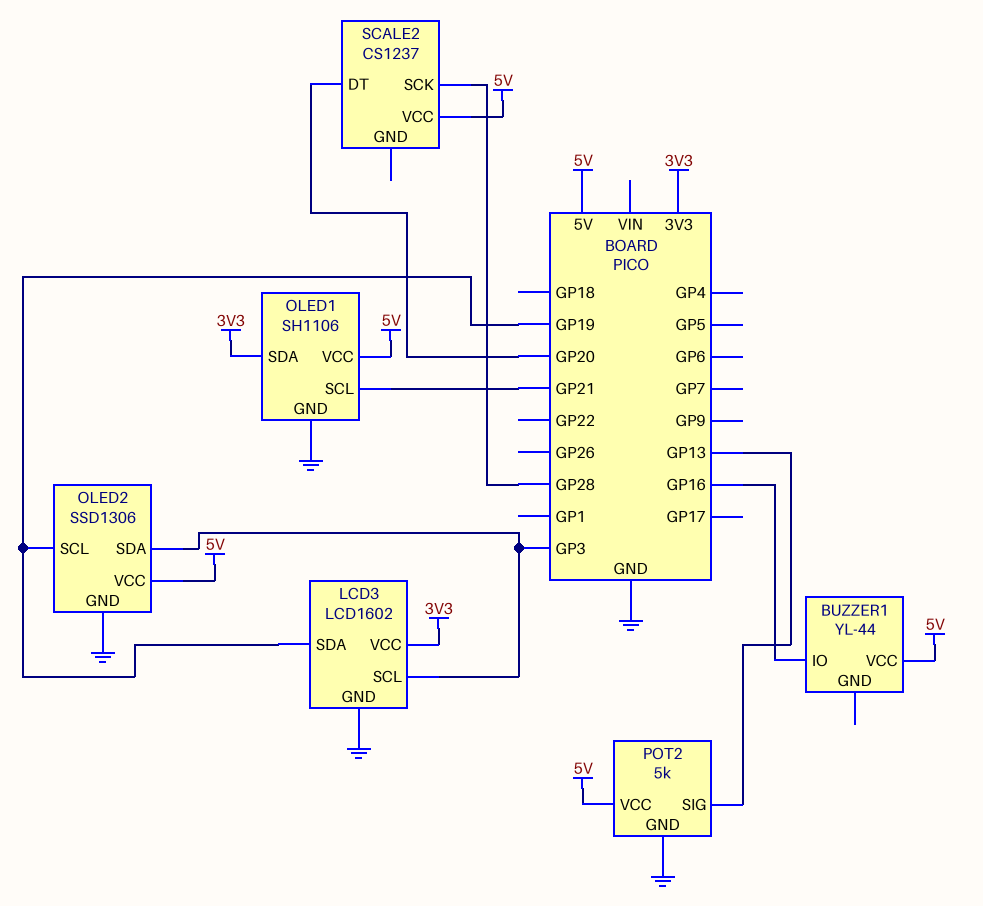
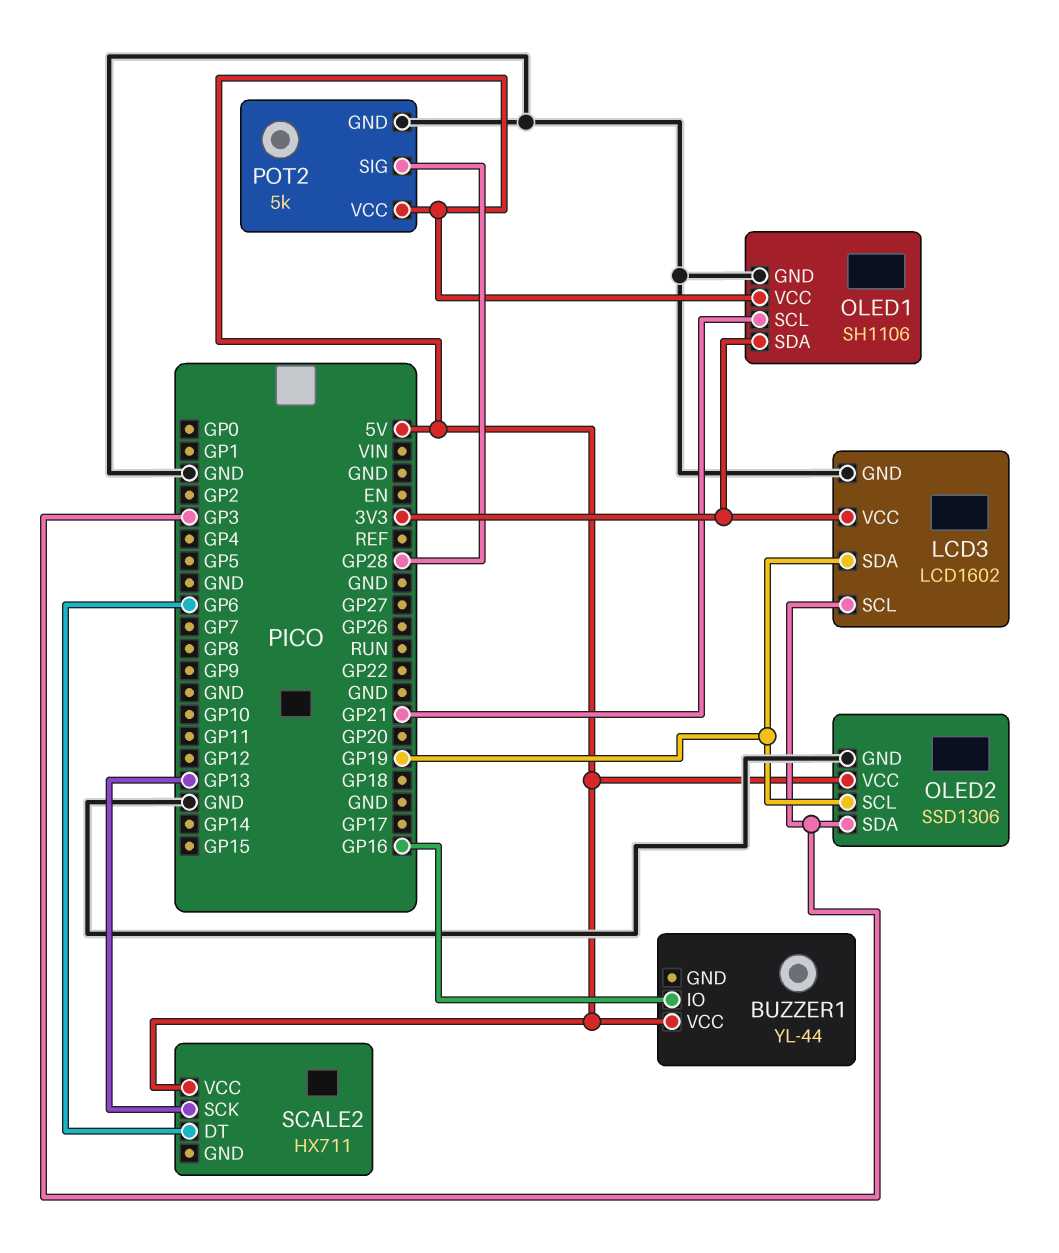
POT2 pin SIG: GP13 -> GP28
SCALE2: CS1237 -> HX711
SCALE2 pin DT: GP20 -> GP6
SCALE2 pin SCK: GP28 -> GP13

